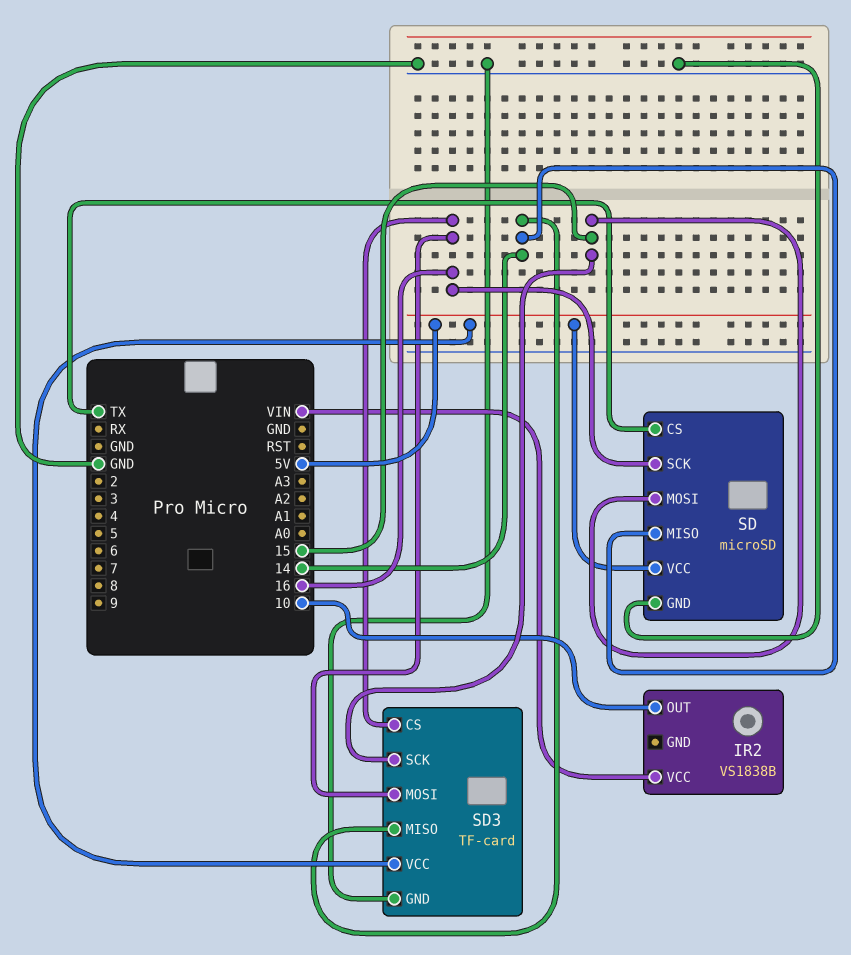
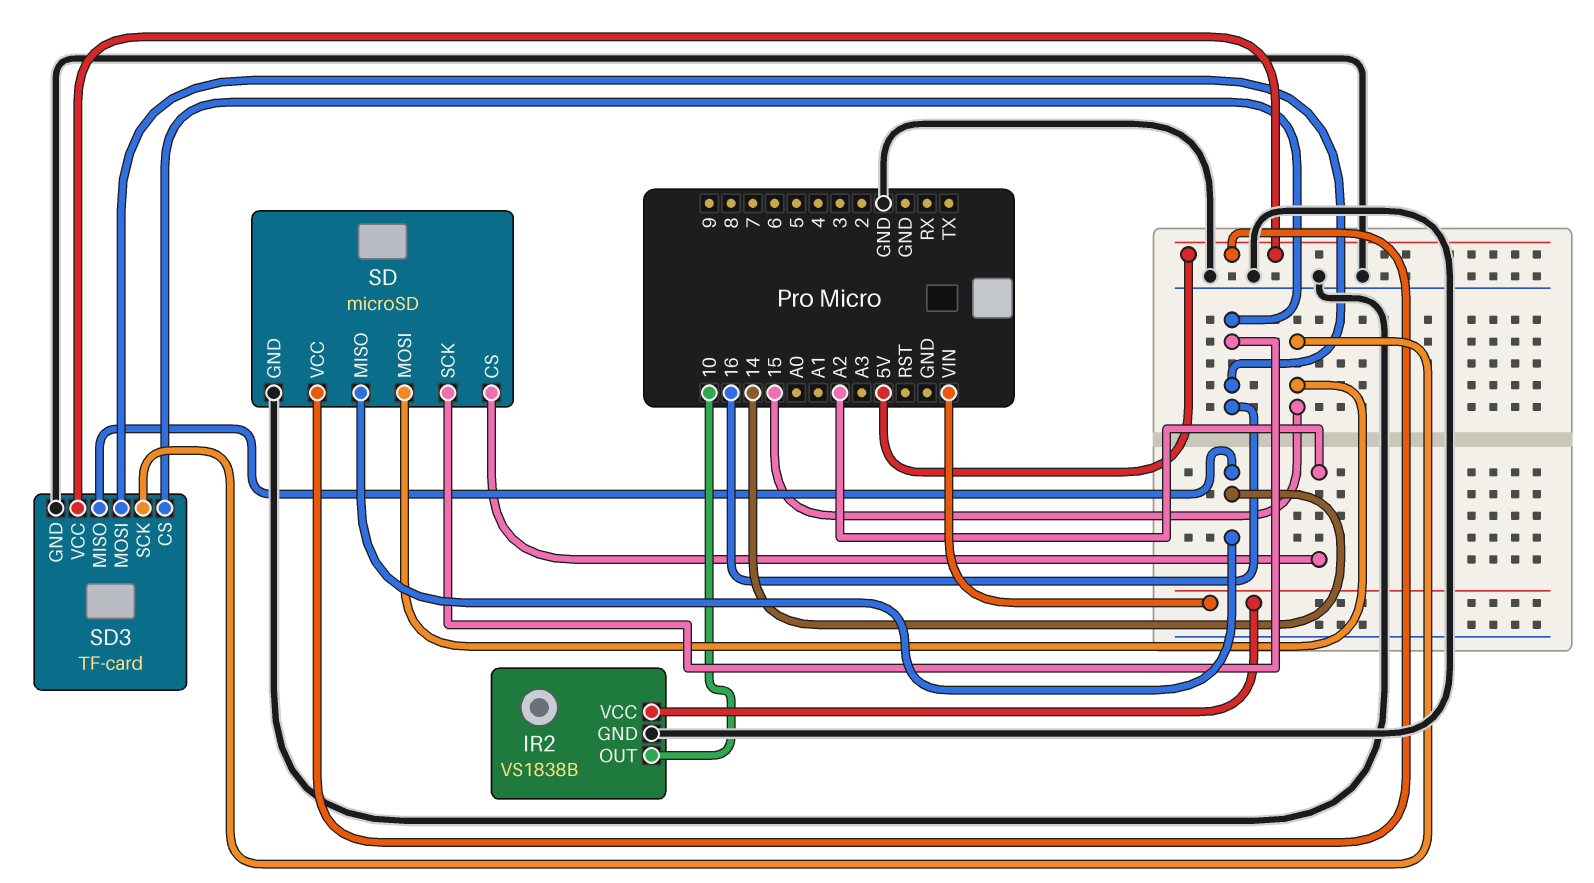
IR2 pin GND: none -> GND
SD pin CS: TX -> A2

